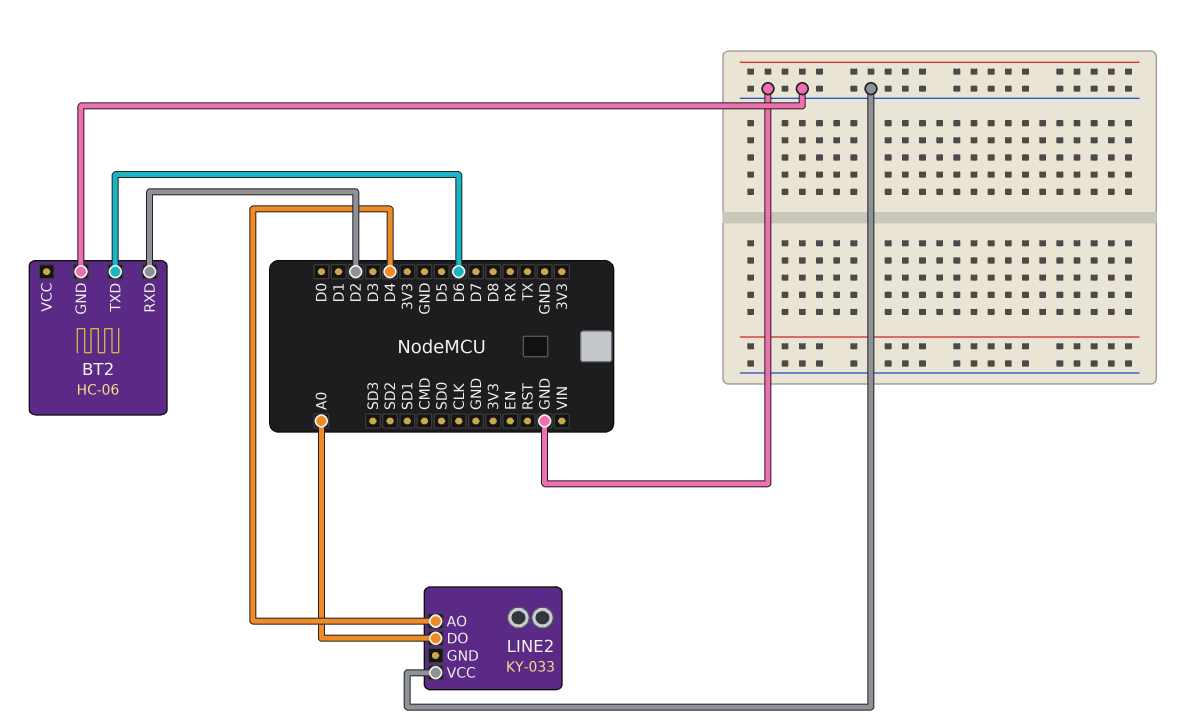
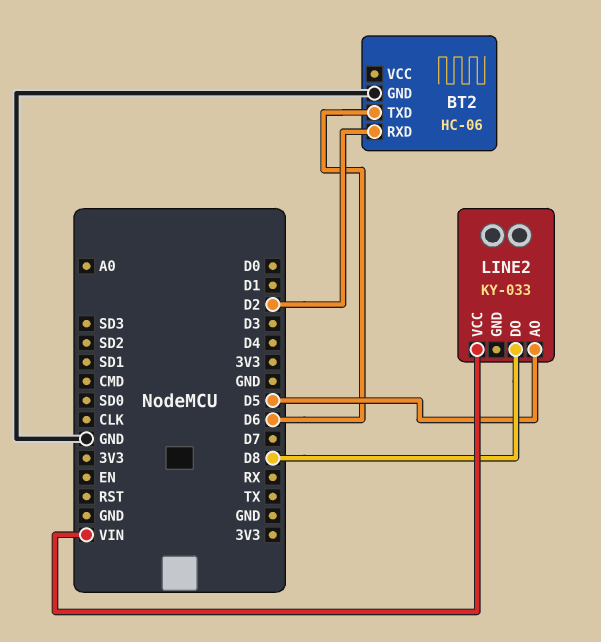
LINE2 pin AO: D4 -> D5
LINE2 pin DO: A0 -> D8
LINE2 pin VCC: GND -> VIN

